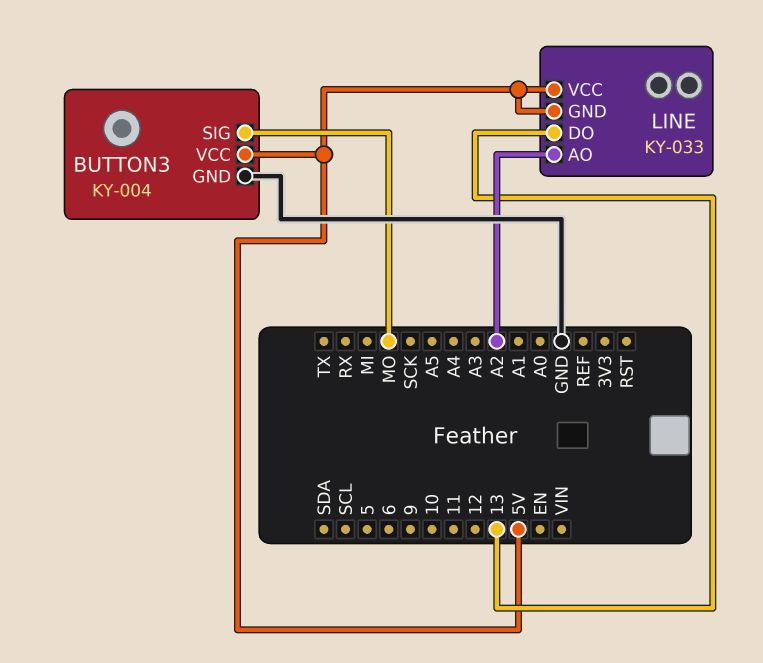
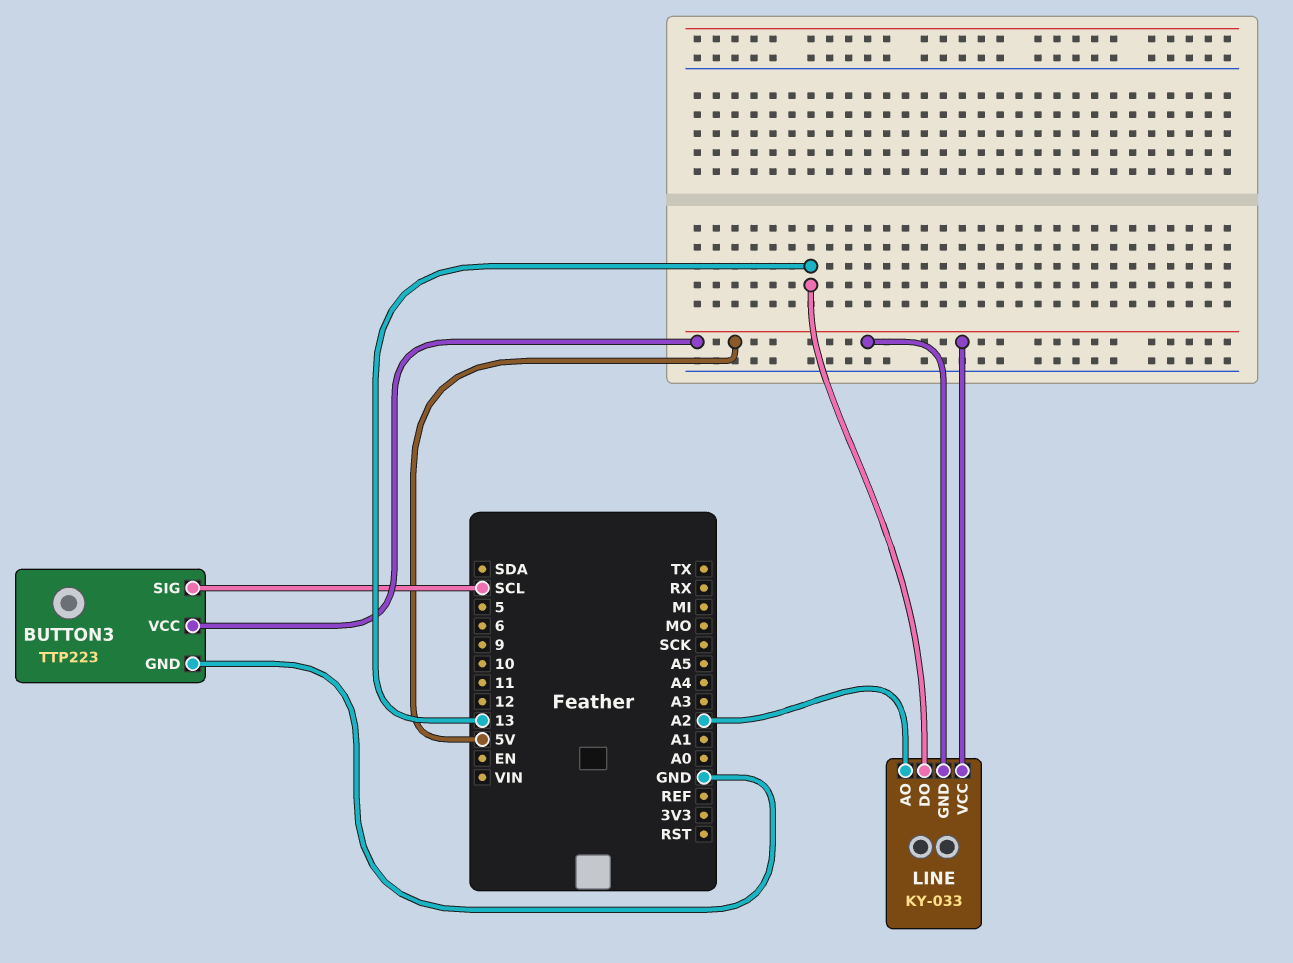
BUTTON3: KY-004 -> TTP223
BUTTON3 pin SIG: MO -> SCL

